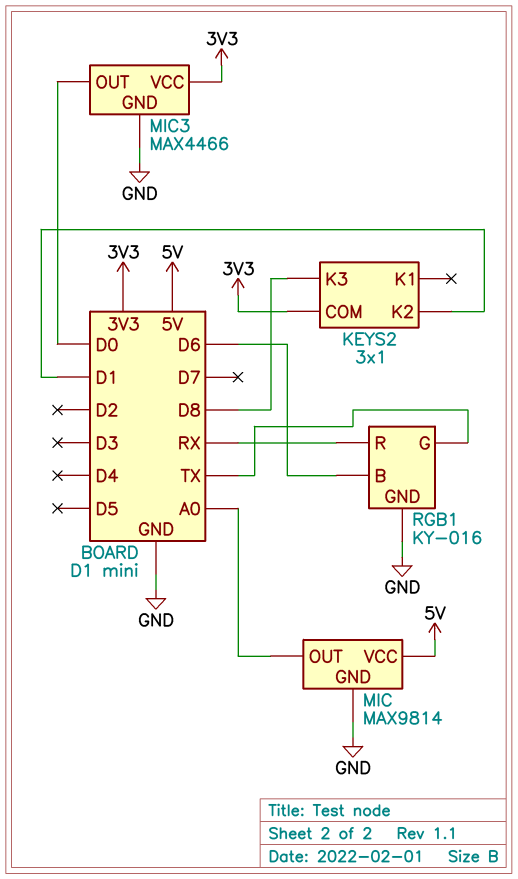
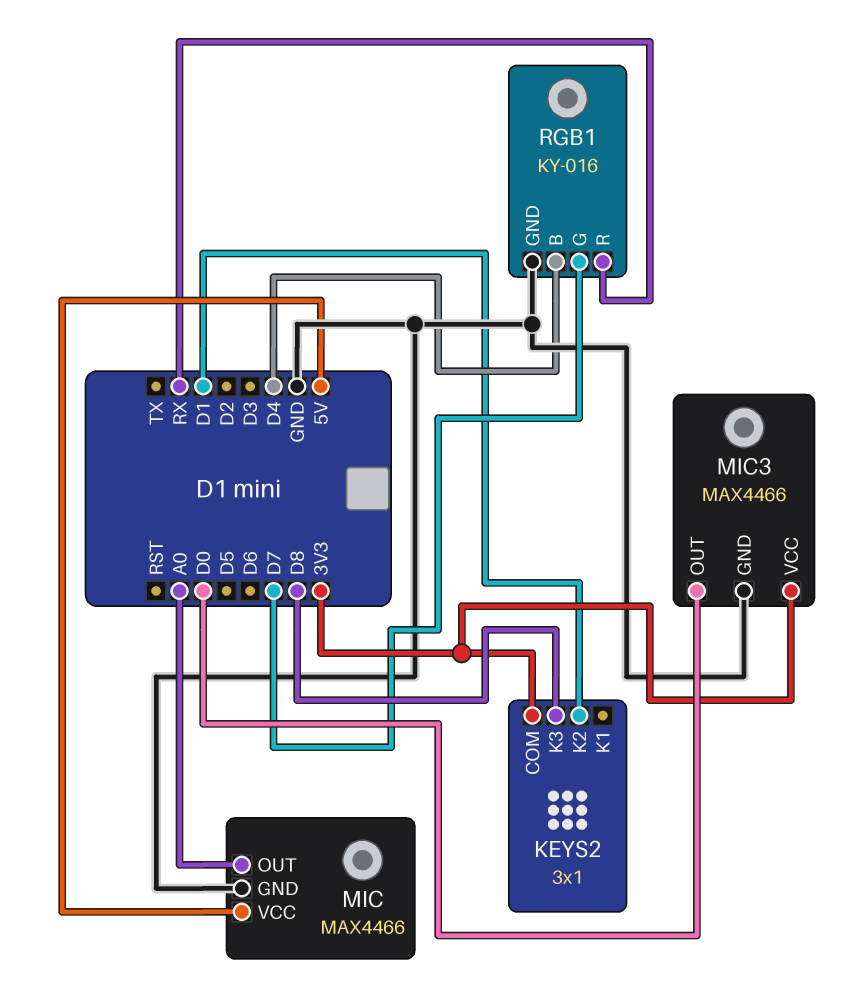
MIC: MAX9814 -> MAX4466
RGB1 pin B: D6 -> D4
RGB1 pin G: TX -> D7

